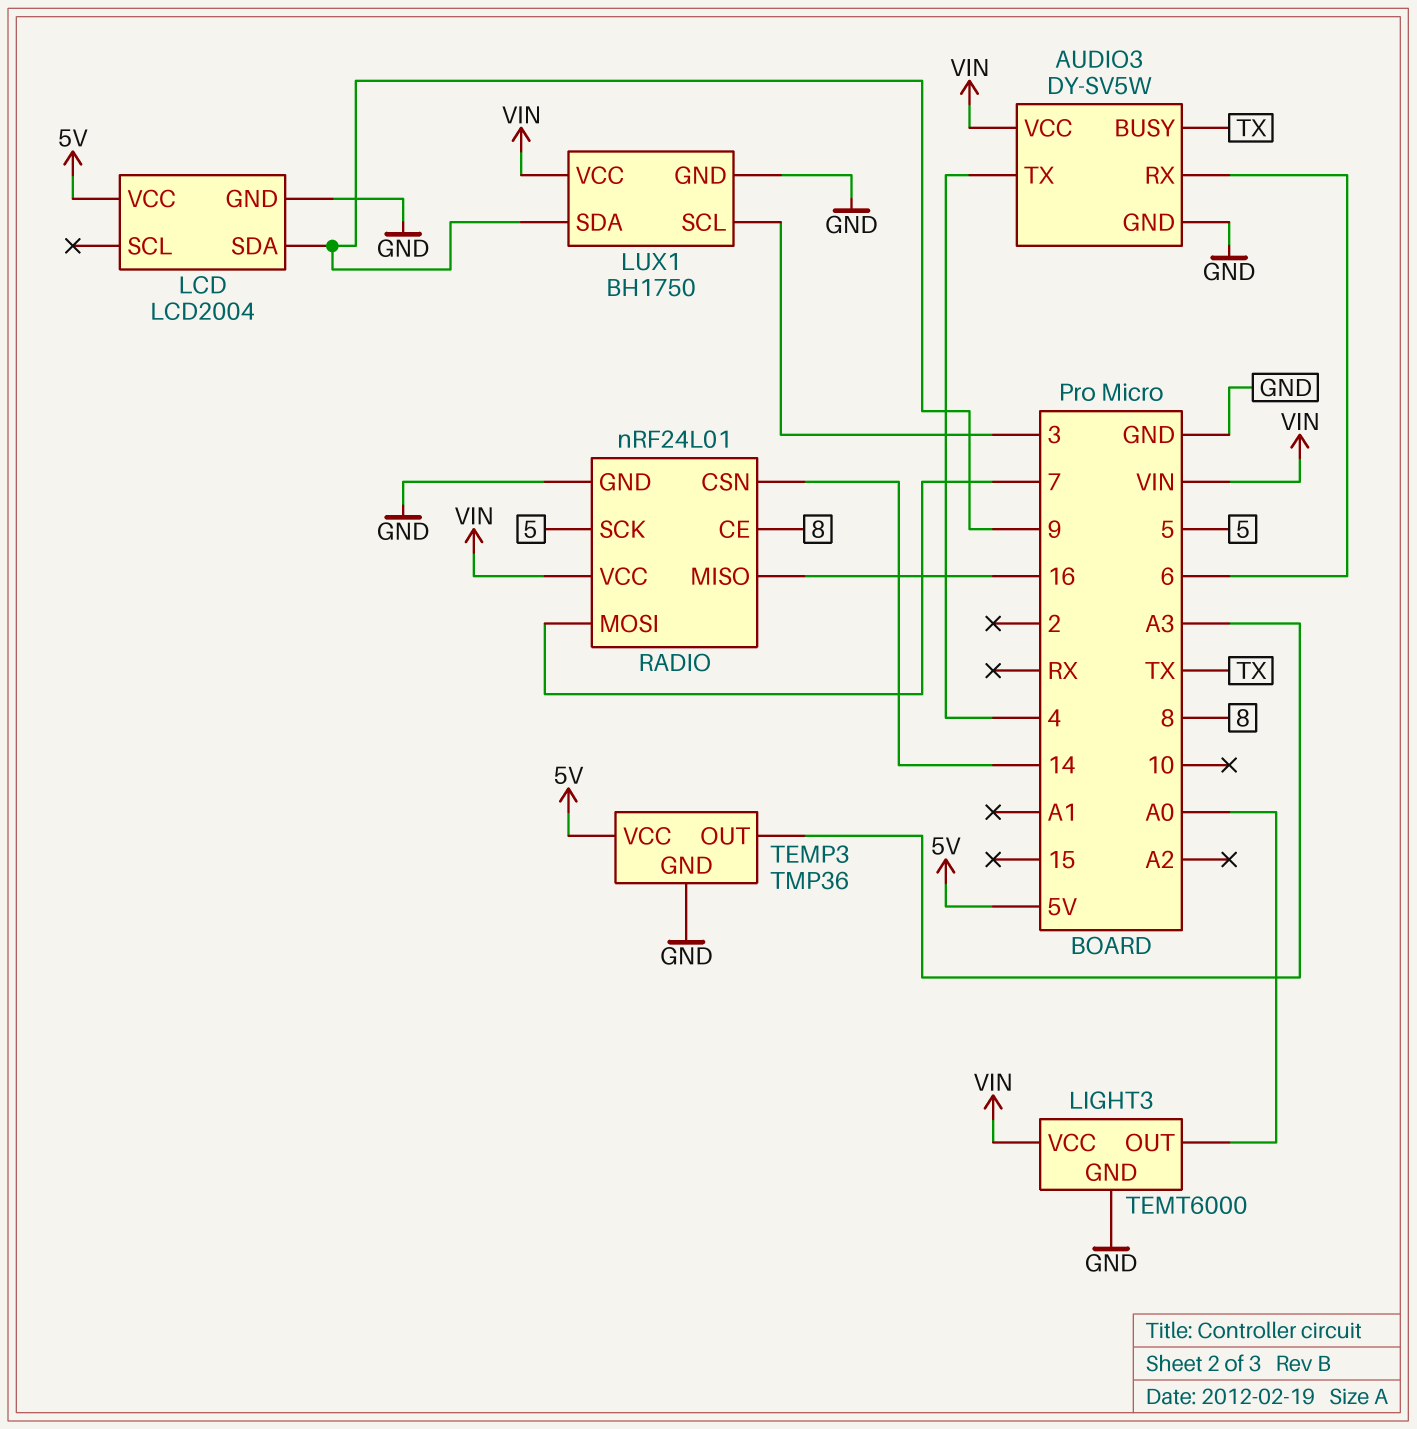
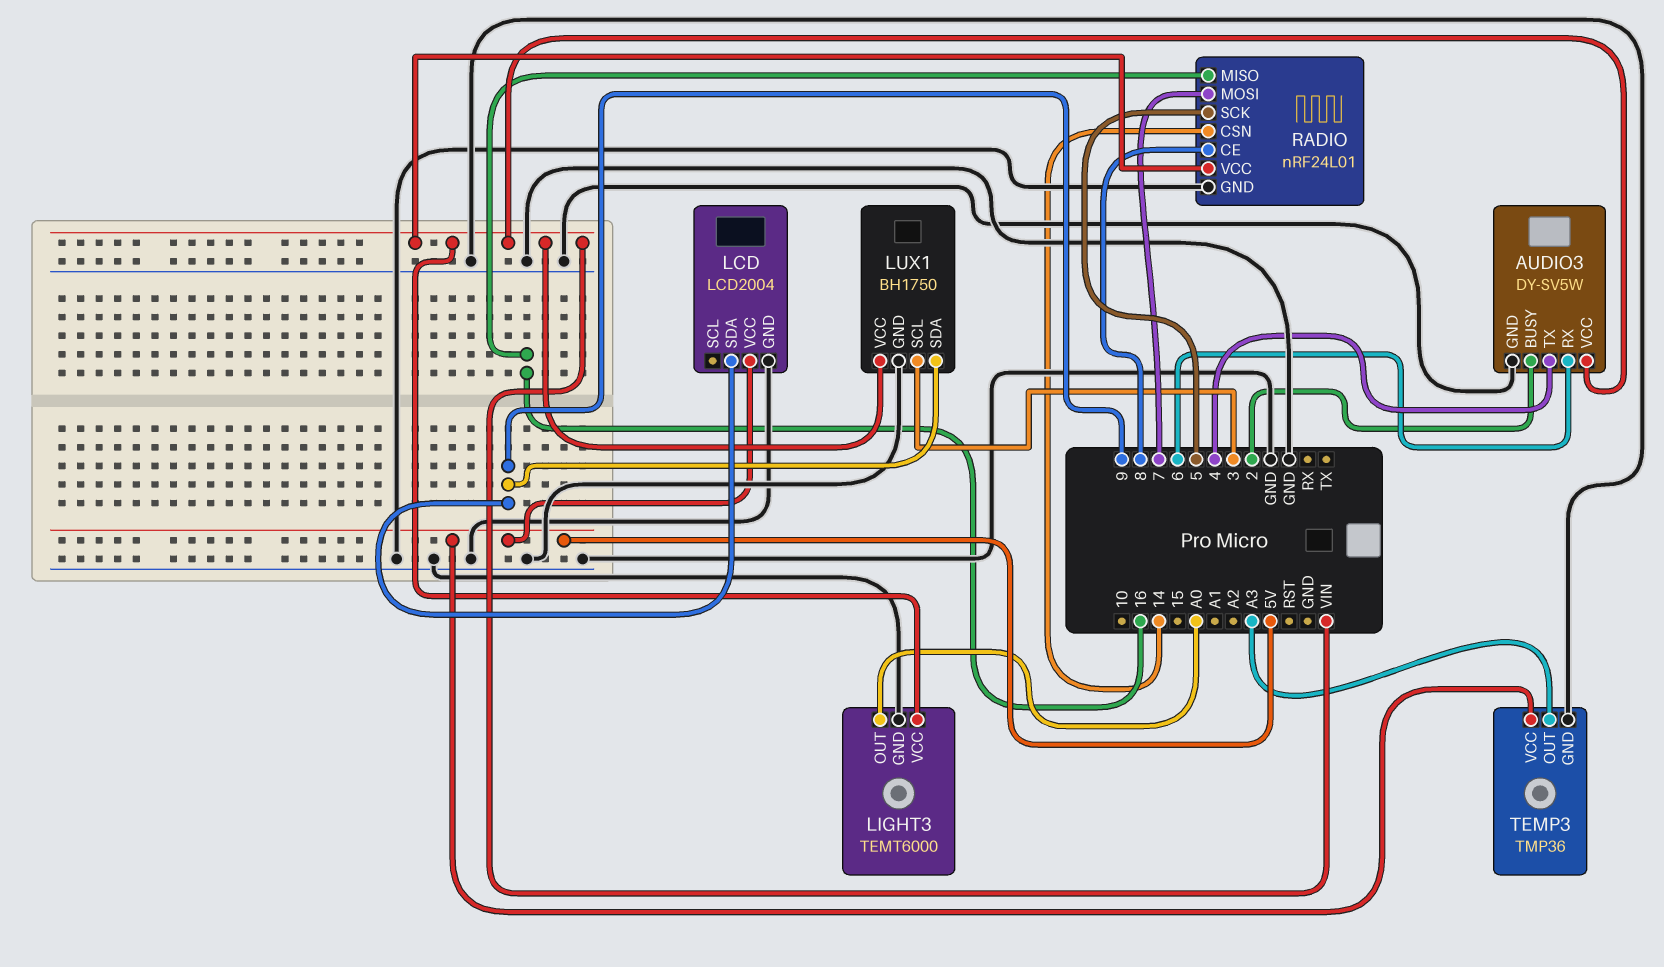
AUDIO3 pin BUSY: TX -> 2

